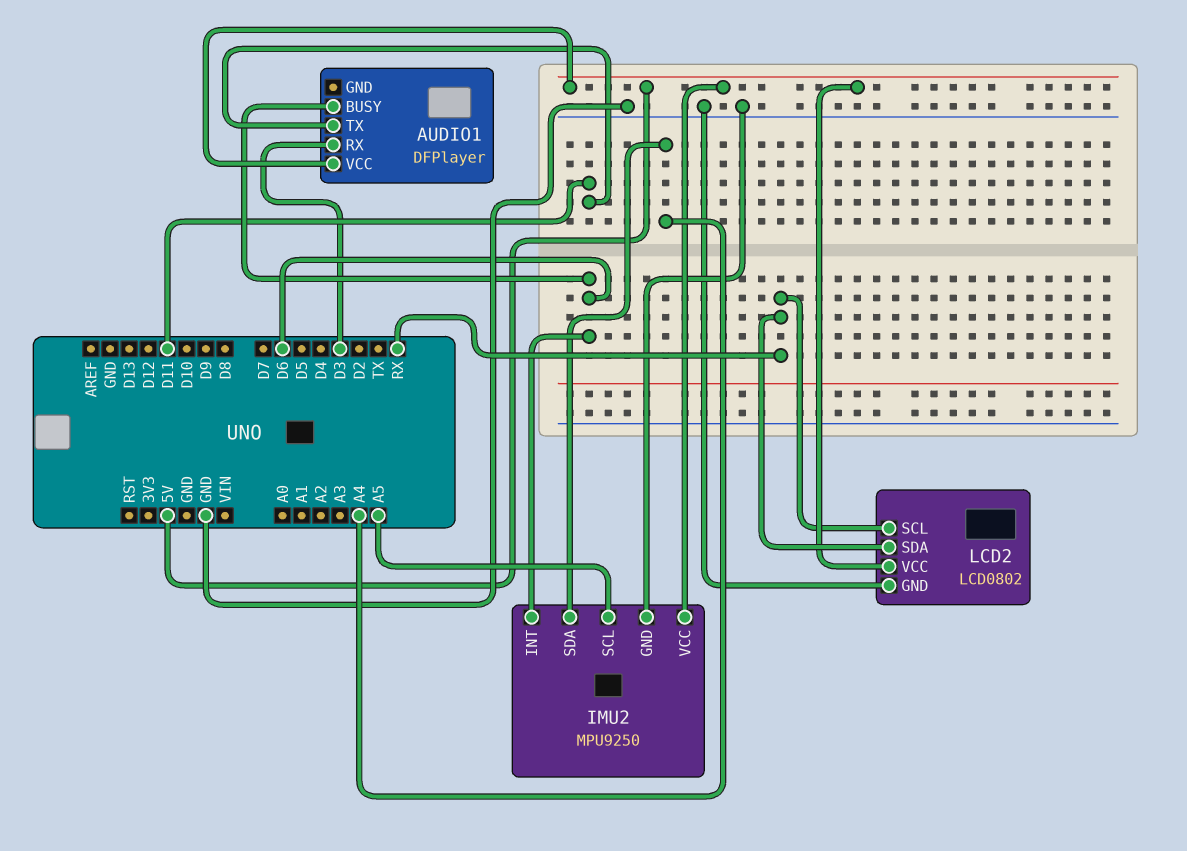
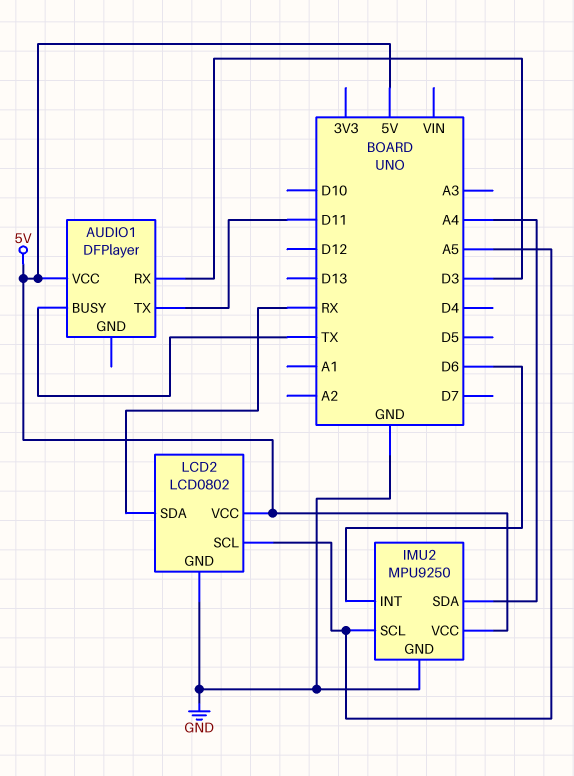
AUDIO1 pin BUSY: D6 -> TX
LCD2 pin SCL: RX -> A5

